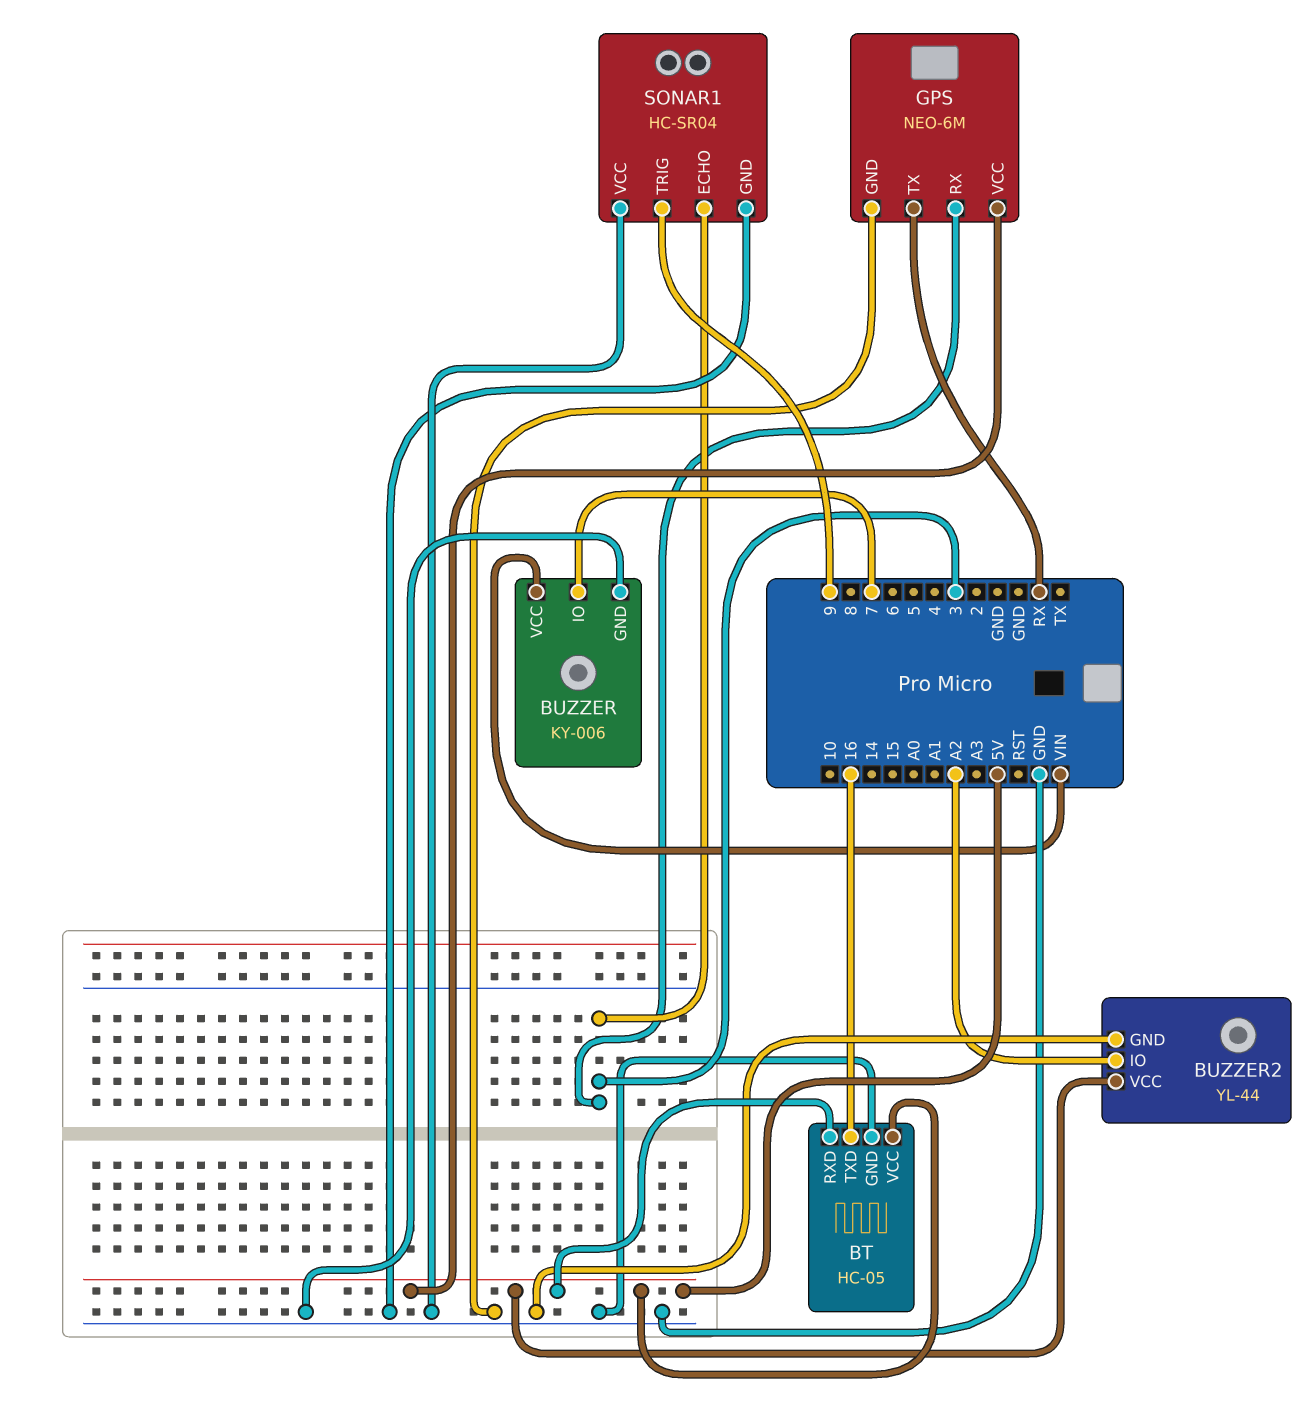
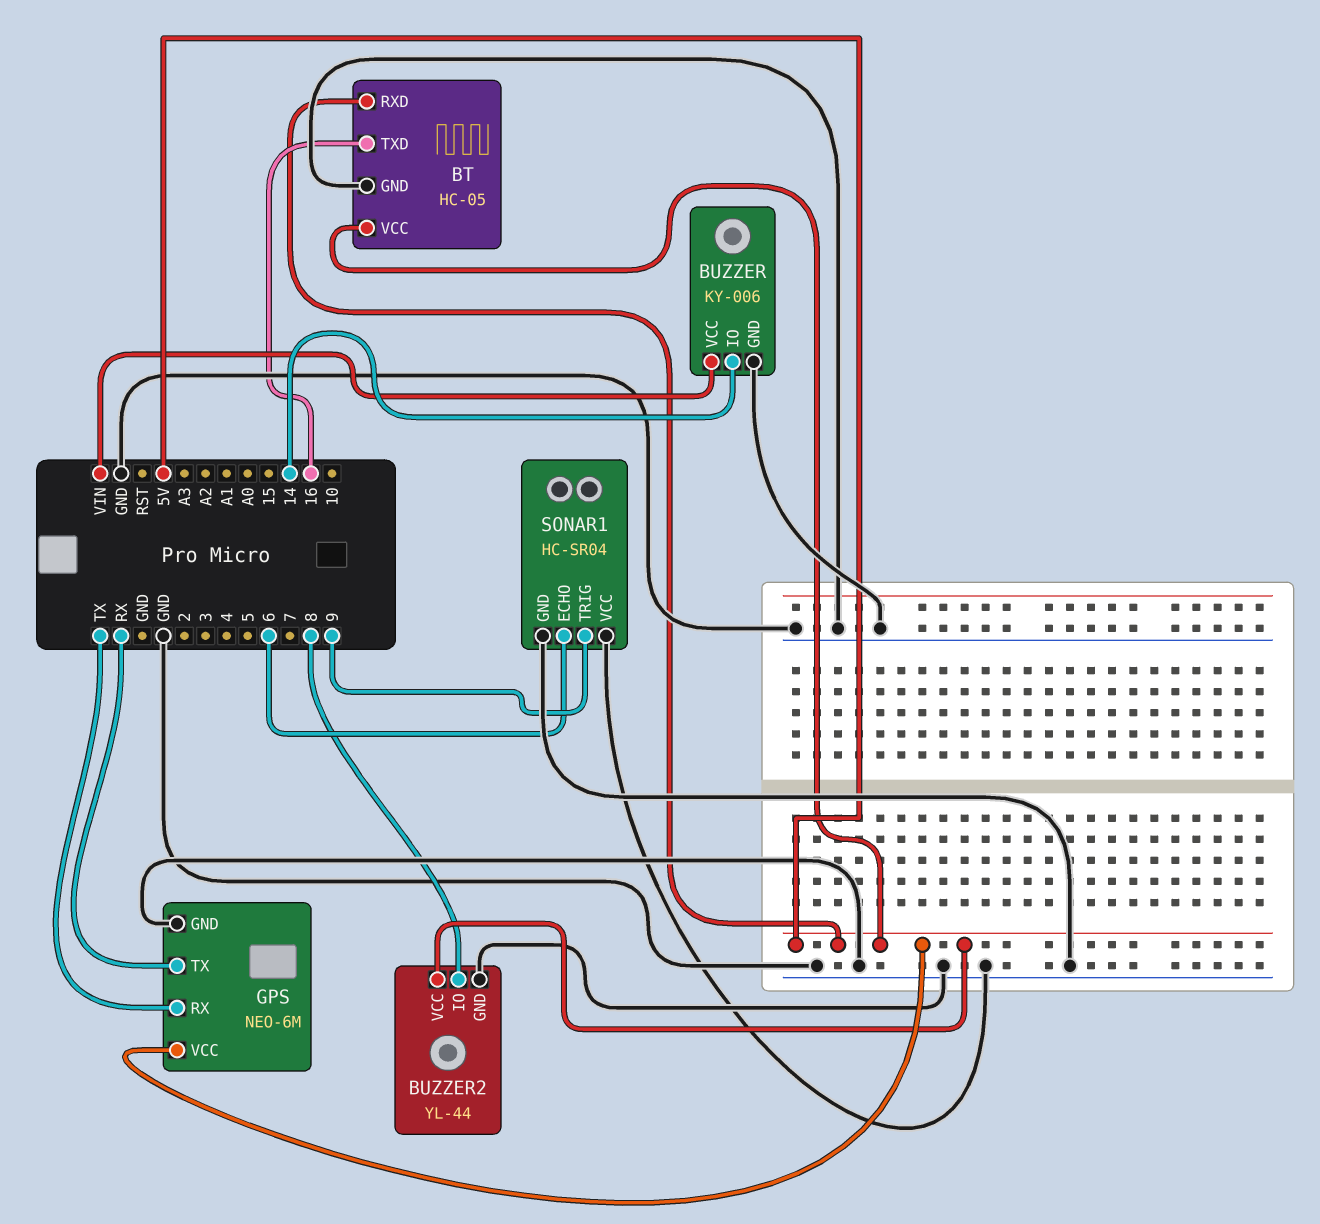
BUZZER pin IO: 7 -> 14
BUZZER2 pin IO: A2 -> 8
GPS pin RX: 3 -> TX
SONAR1 pin ECHO: 3 -> 6

